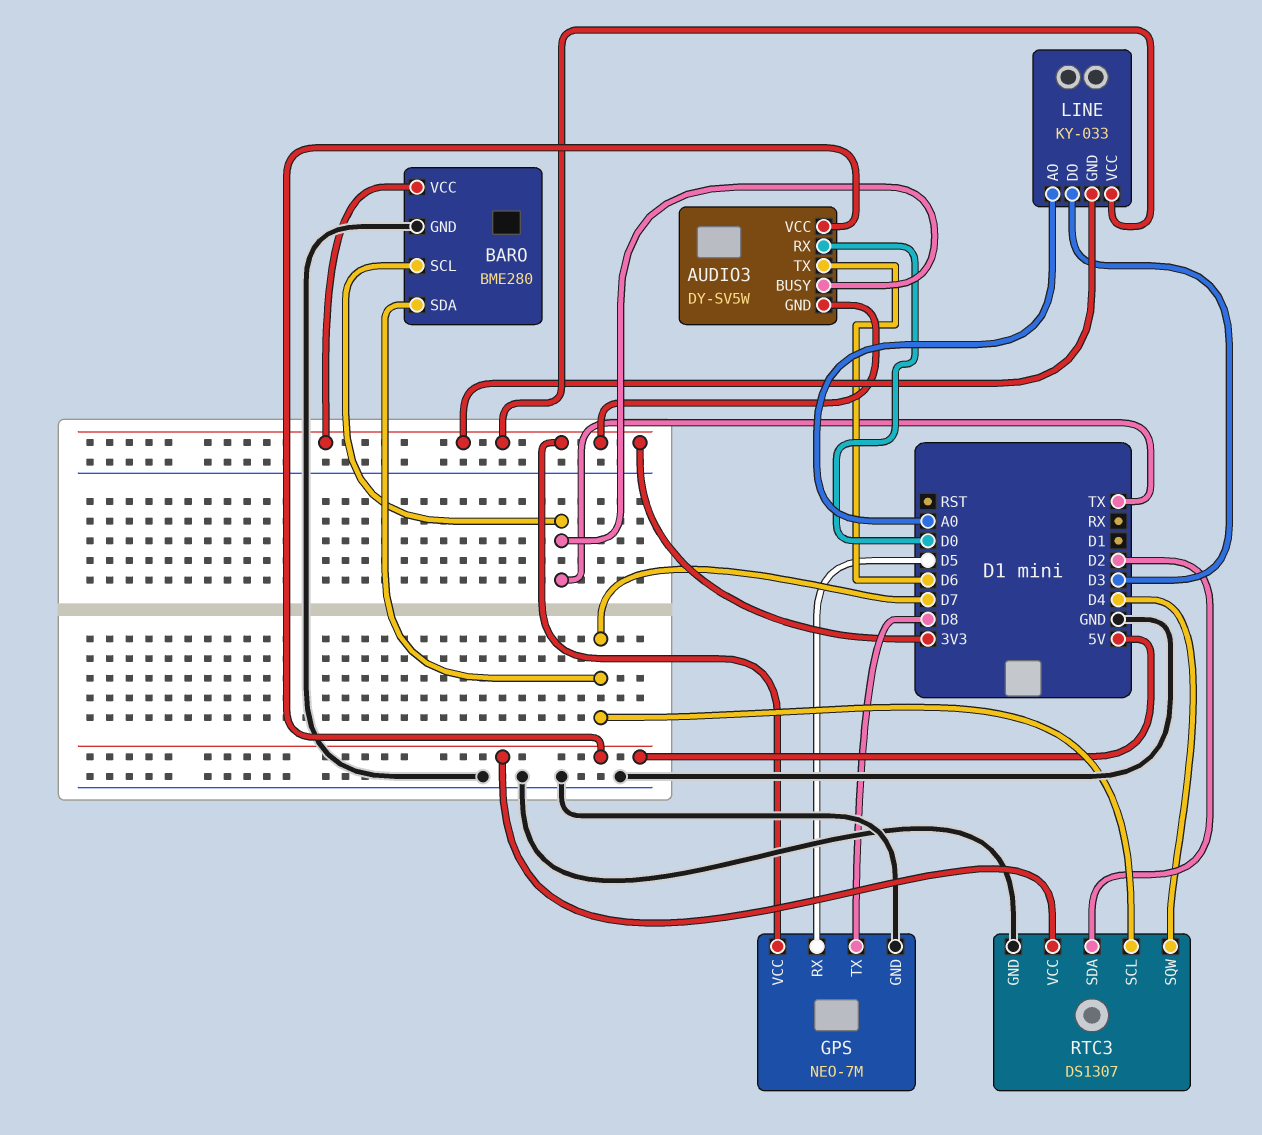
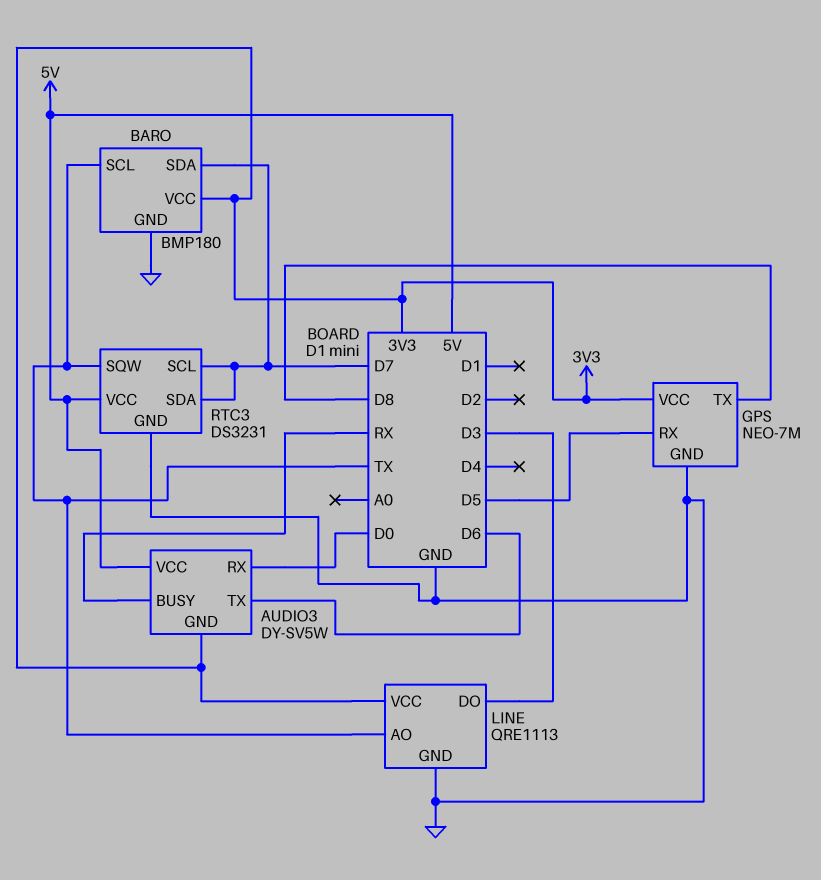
AUDIO3 pin BUSY: TX -> RX
BARO: BME280 -> BMP180
LINE: KY-033 -> QRE1113
LINE pin AO: A0 -> TX
LINE pin GND: 3V3 -> GND
RTC3: DS1307 -> DS3231
RTC3 pin SDA: D2 -> D7
RTC3 pin SQW: D4 -> TX

